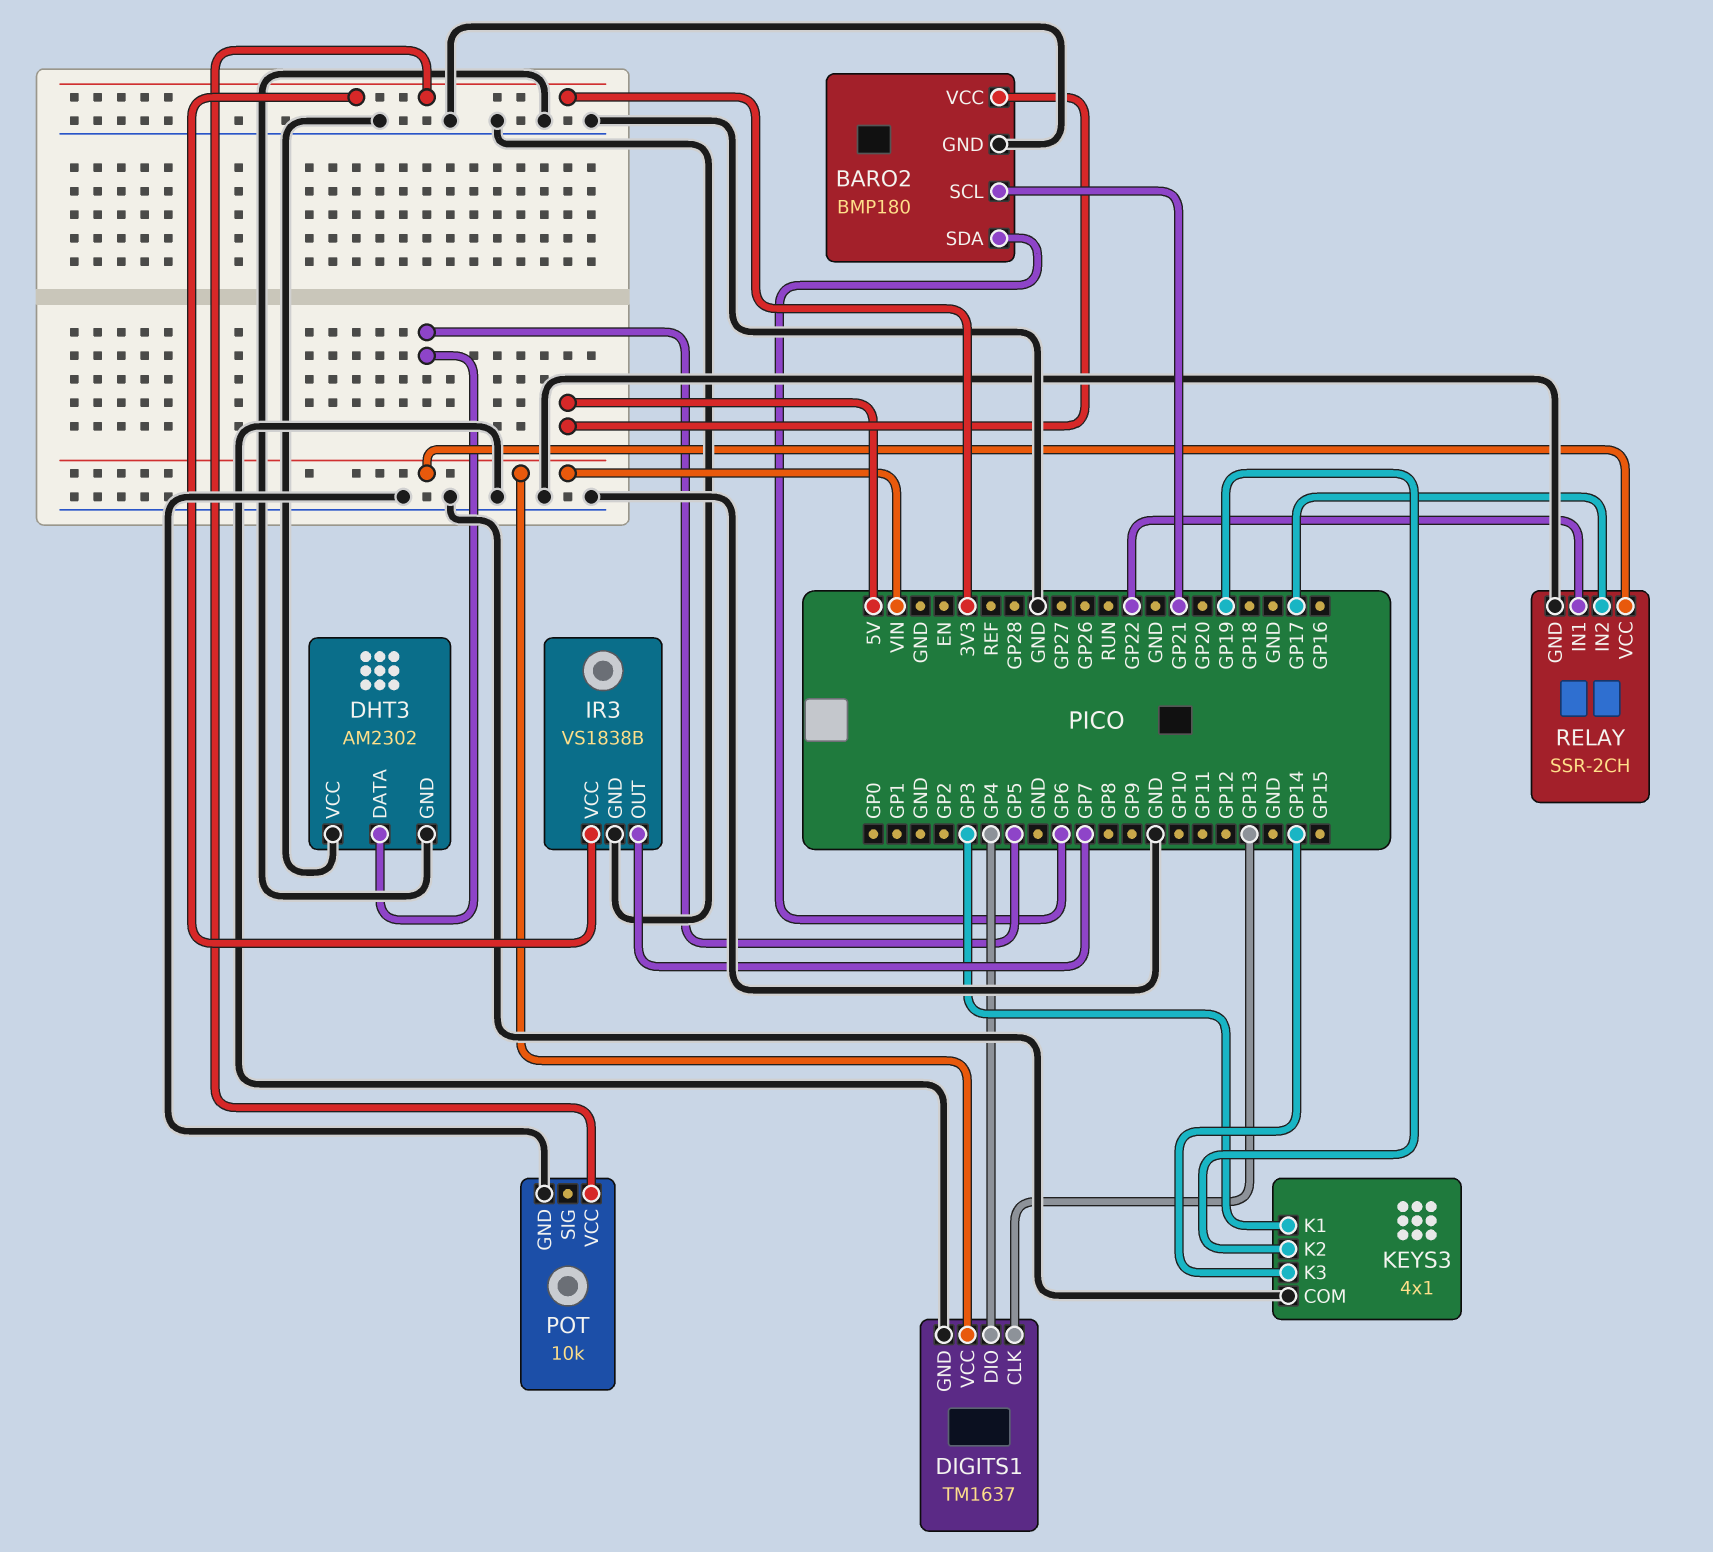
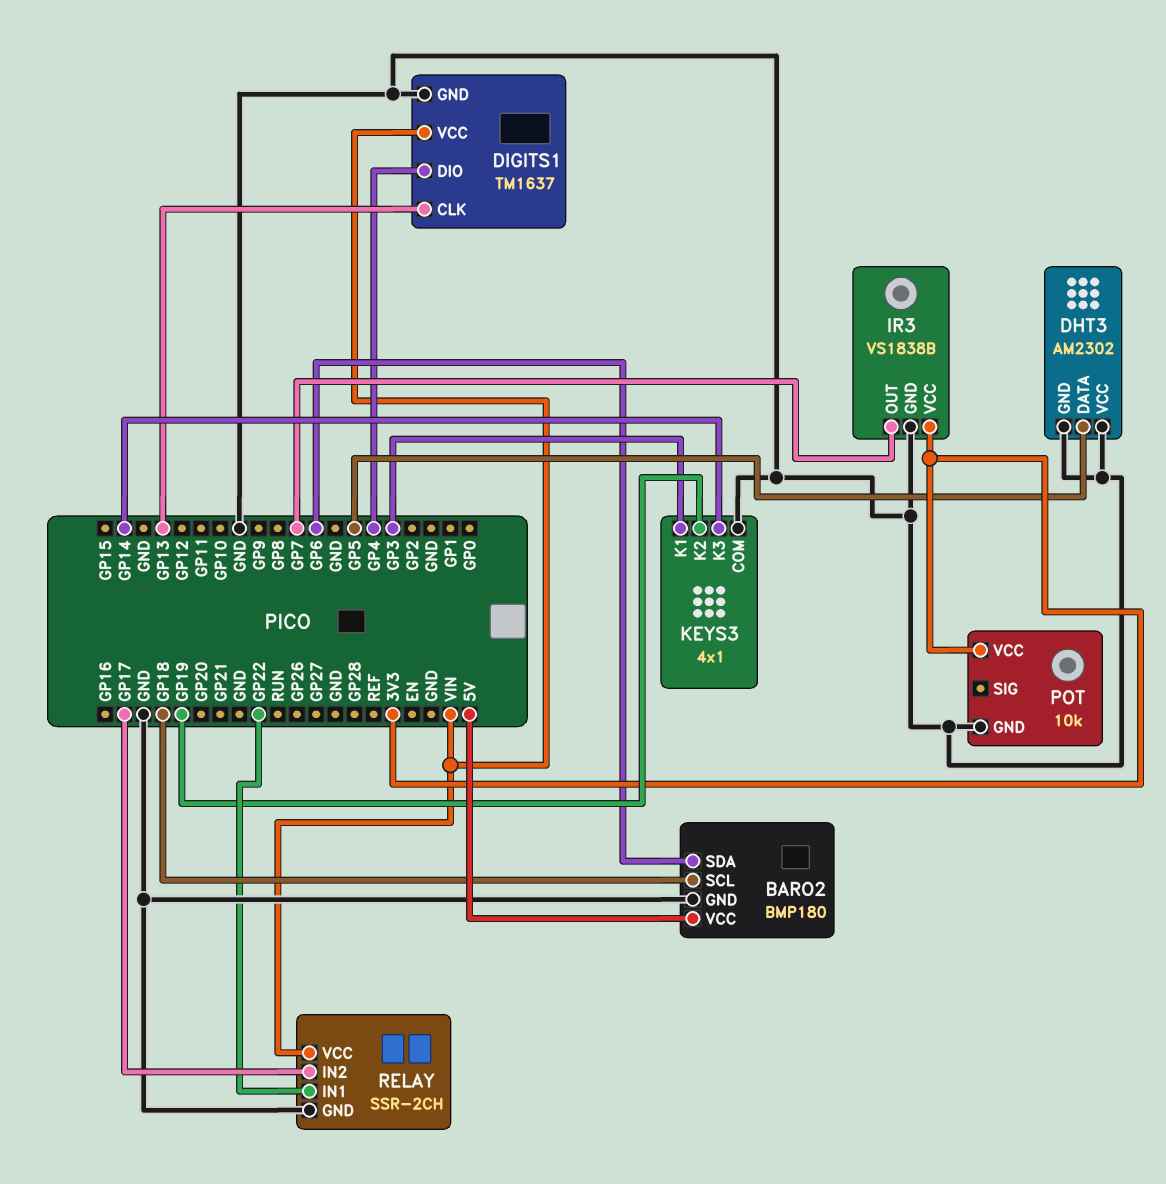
BARO2 pin SCL: GP21 -> GP18

